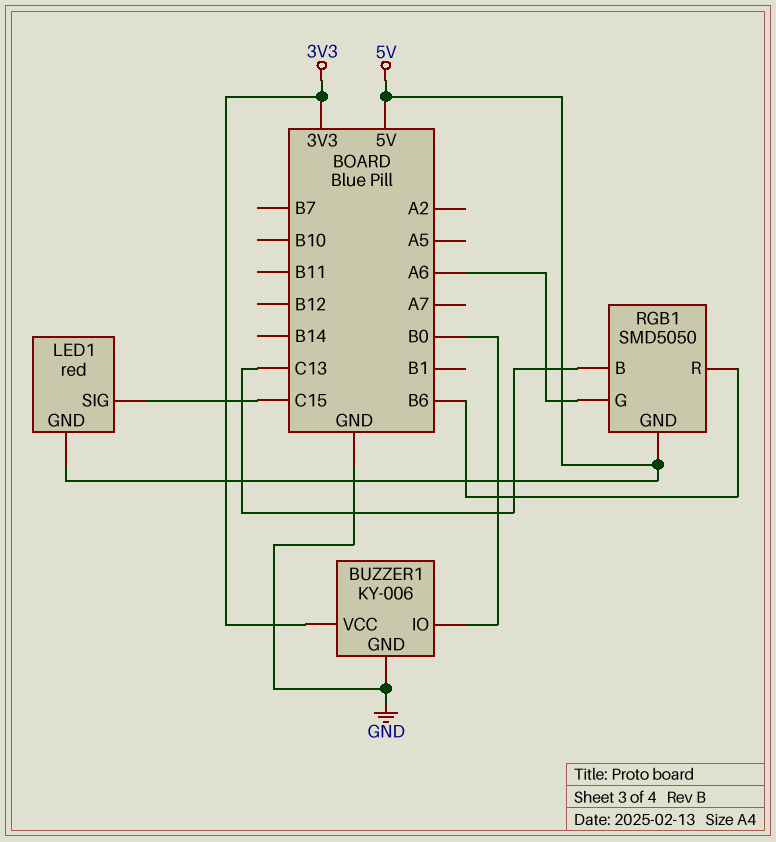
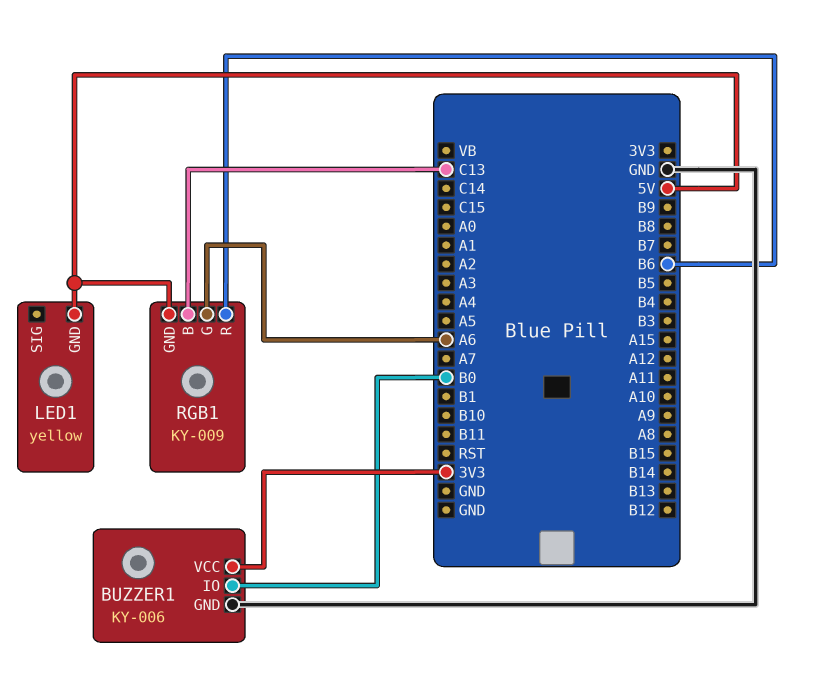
LED1: red -> yellow
LED1 pin SIG: C15 -> none
RGB1: SMD5050 -> KY-009

